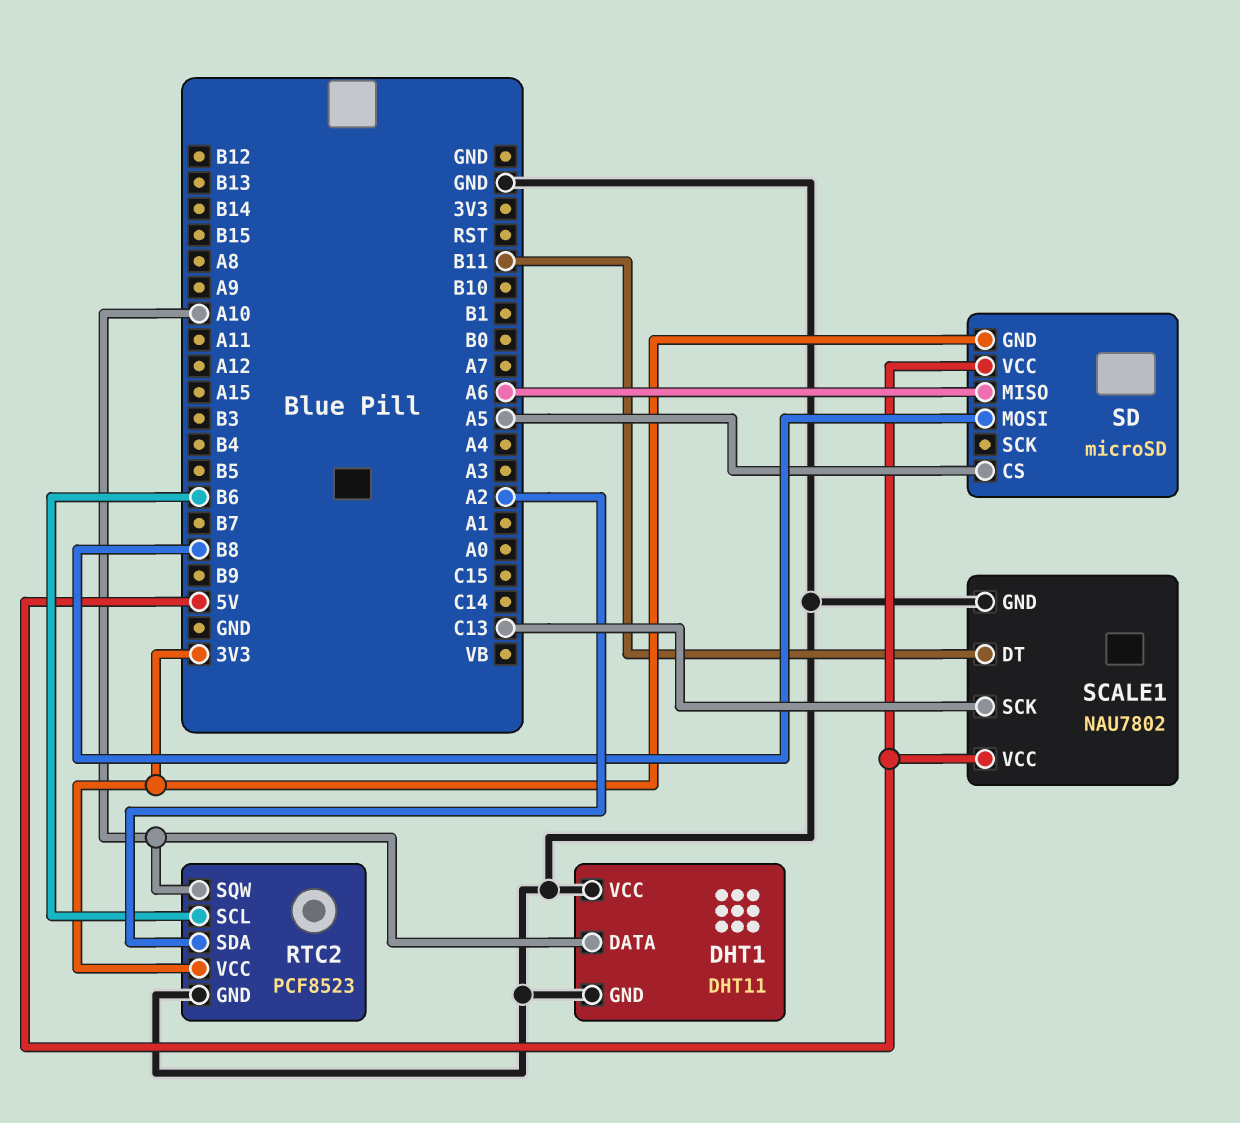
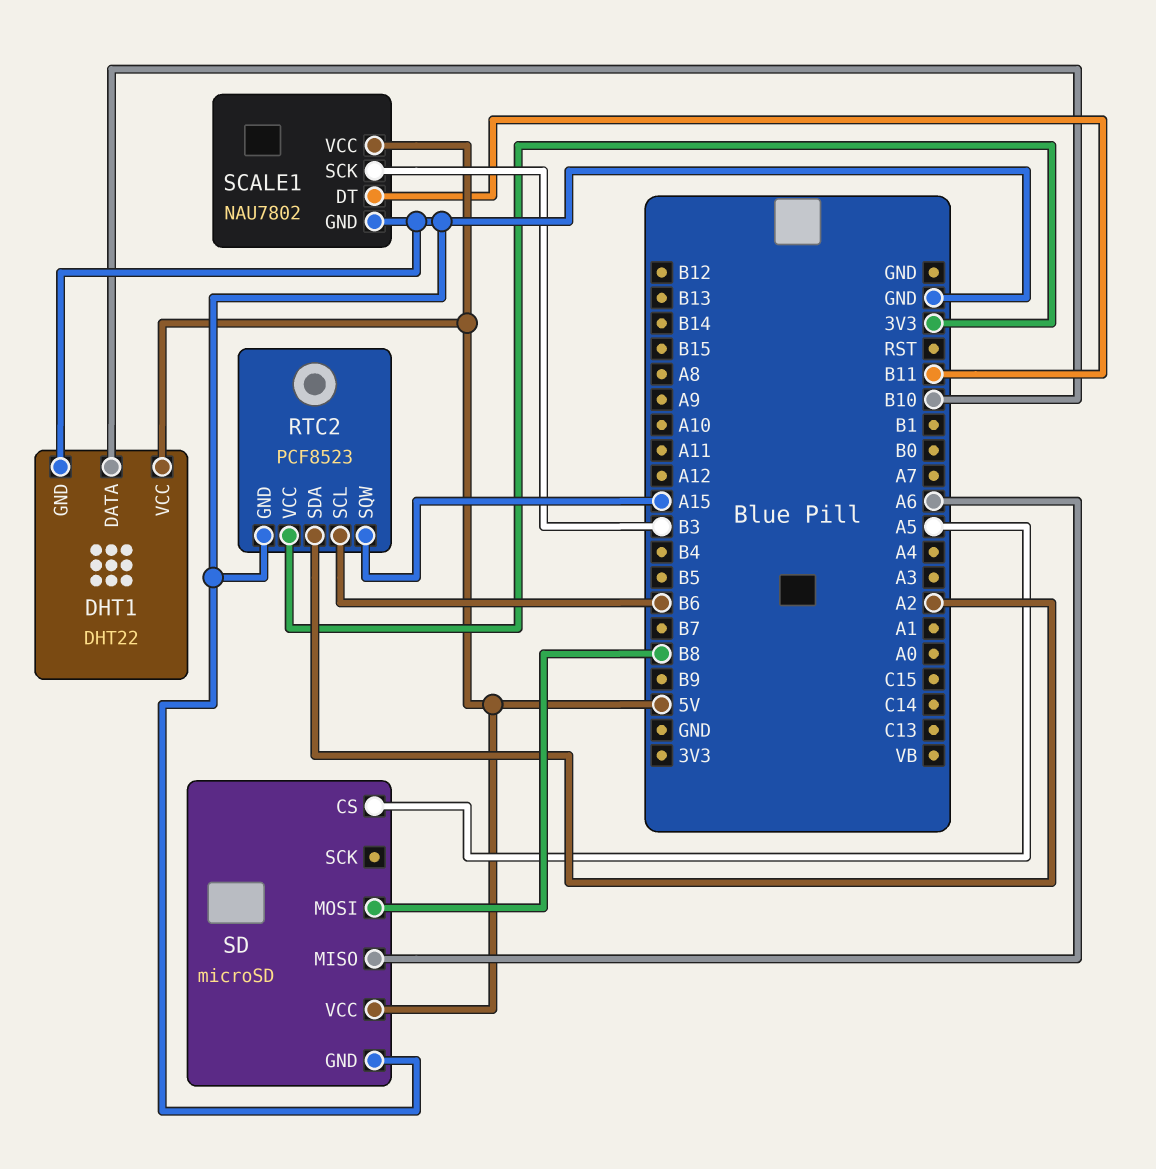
DHT1: DHT11 -> DHT22
DHT1 pin DATA: A10 -> B10
DHT1 pin VCC: GND -> 5V
RTC2 pin SQW: A10 -> A15
SCALE1 pin SCK: C13 -> B3
SD pin GND: 3V3 -> GND

